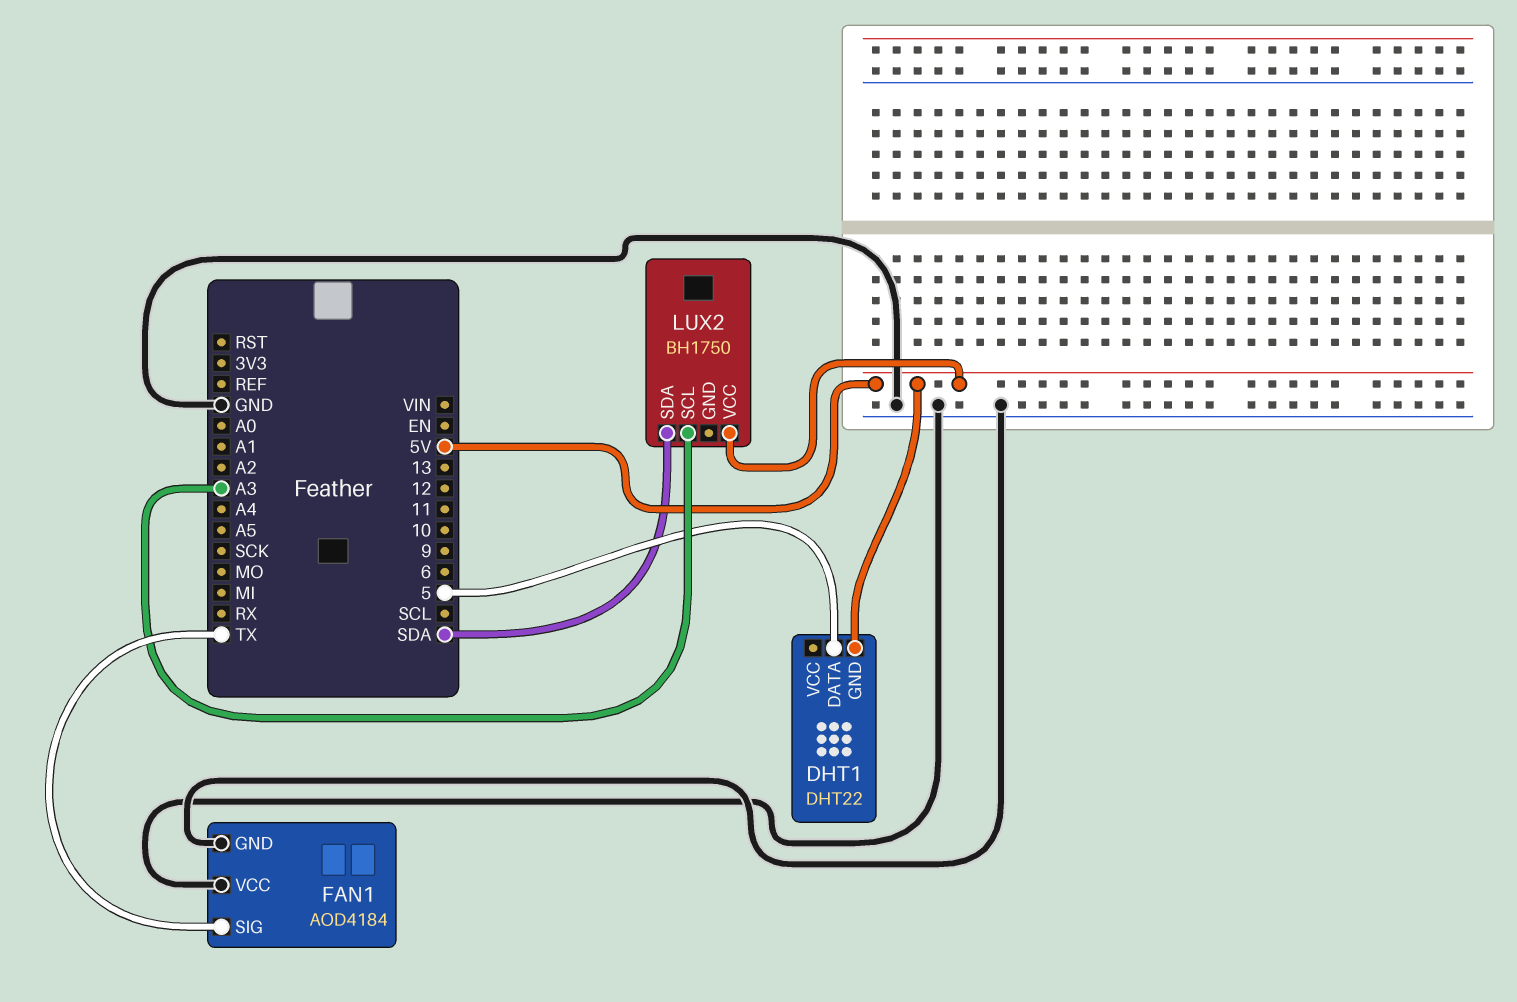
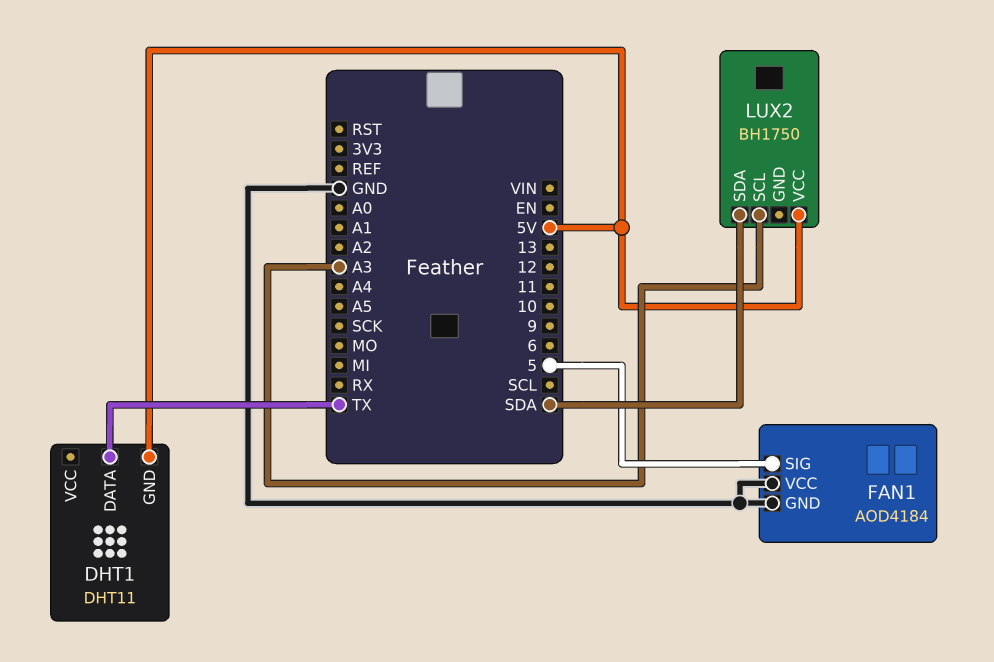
DHT1: DHT22 -> DHT11
DHT1 pin DATA: 5 -> TX
FAN1 pin SIG: TX -> 5

